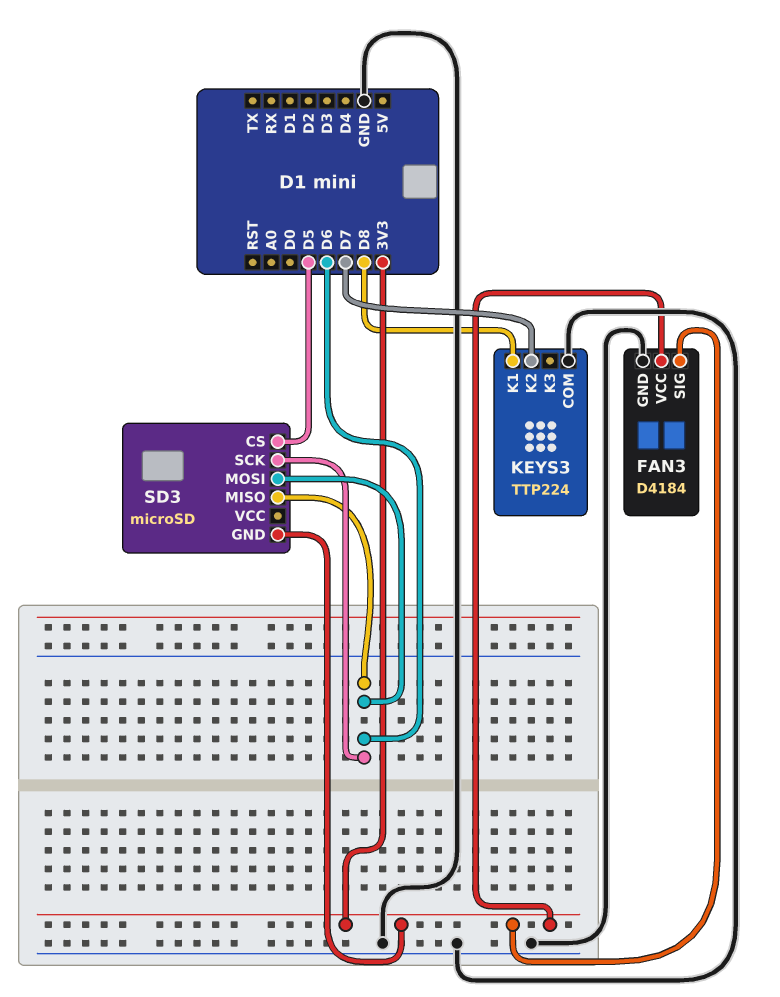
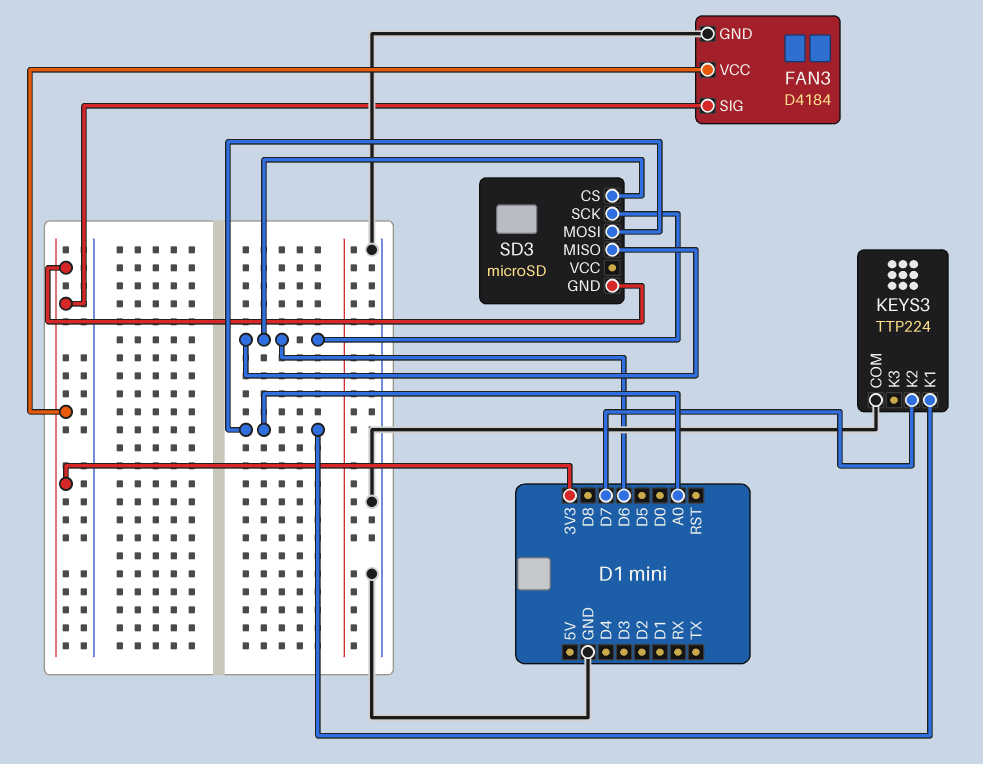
KEYS3 pin K1: D8 -> A0
SD3 pin CS: D5 -> D6
SD3 pin MOSI: D6 -> A0

